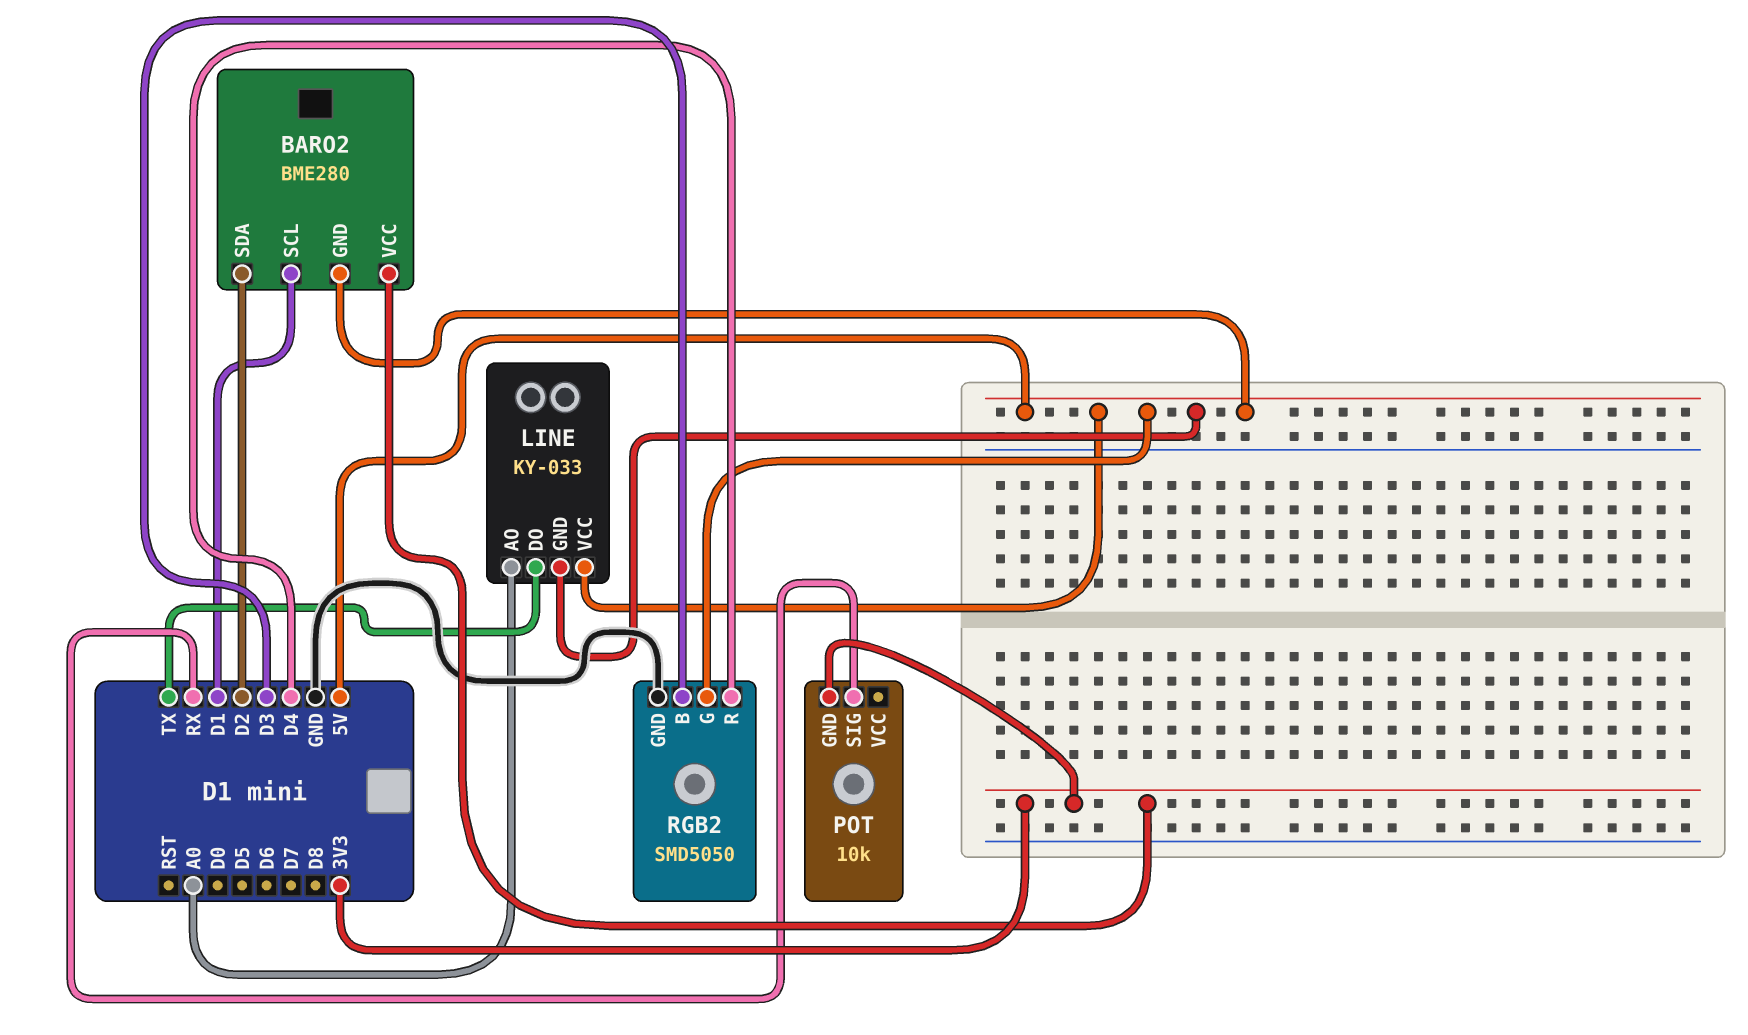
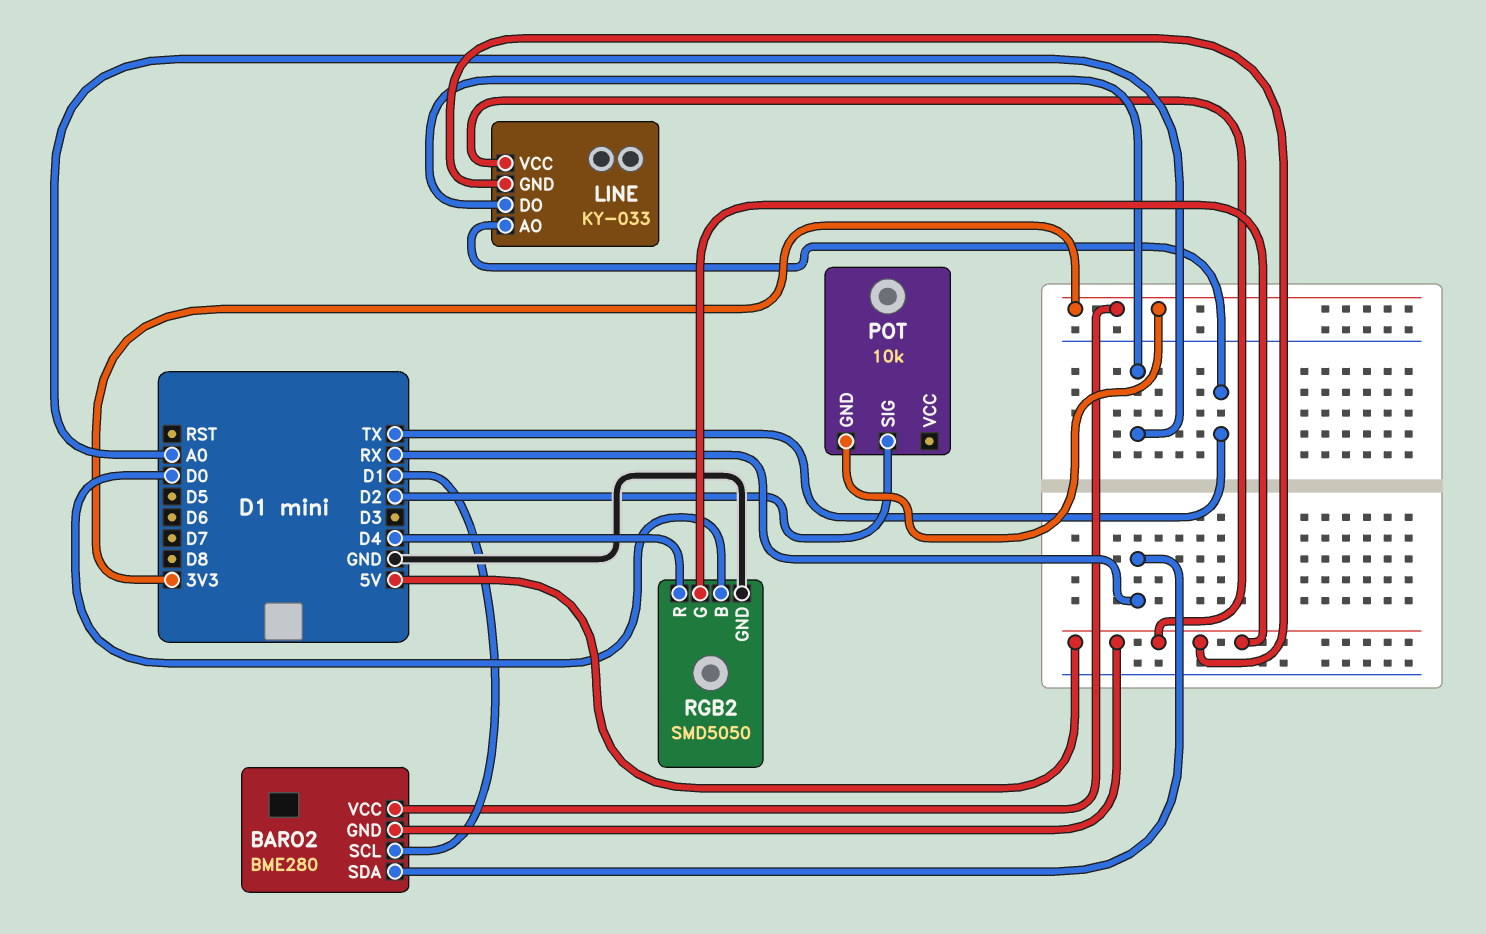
BARO2 pin SDA: D2 -> RX
LINE pin AO: A0 -> TX
LINE pin DO: TX -> A0
POT pin SIG: RX -> D2
RGB2 pin B: D3 -> D0

